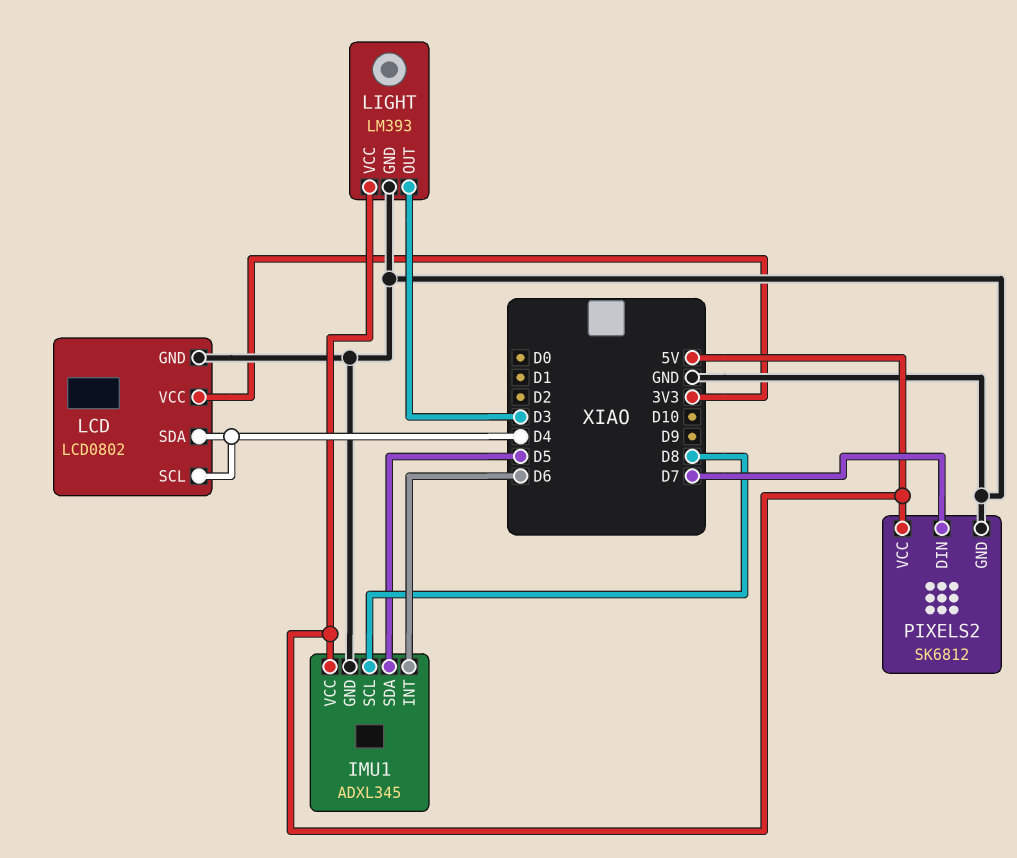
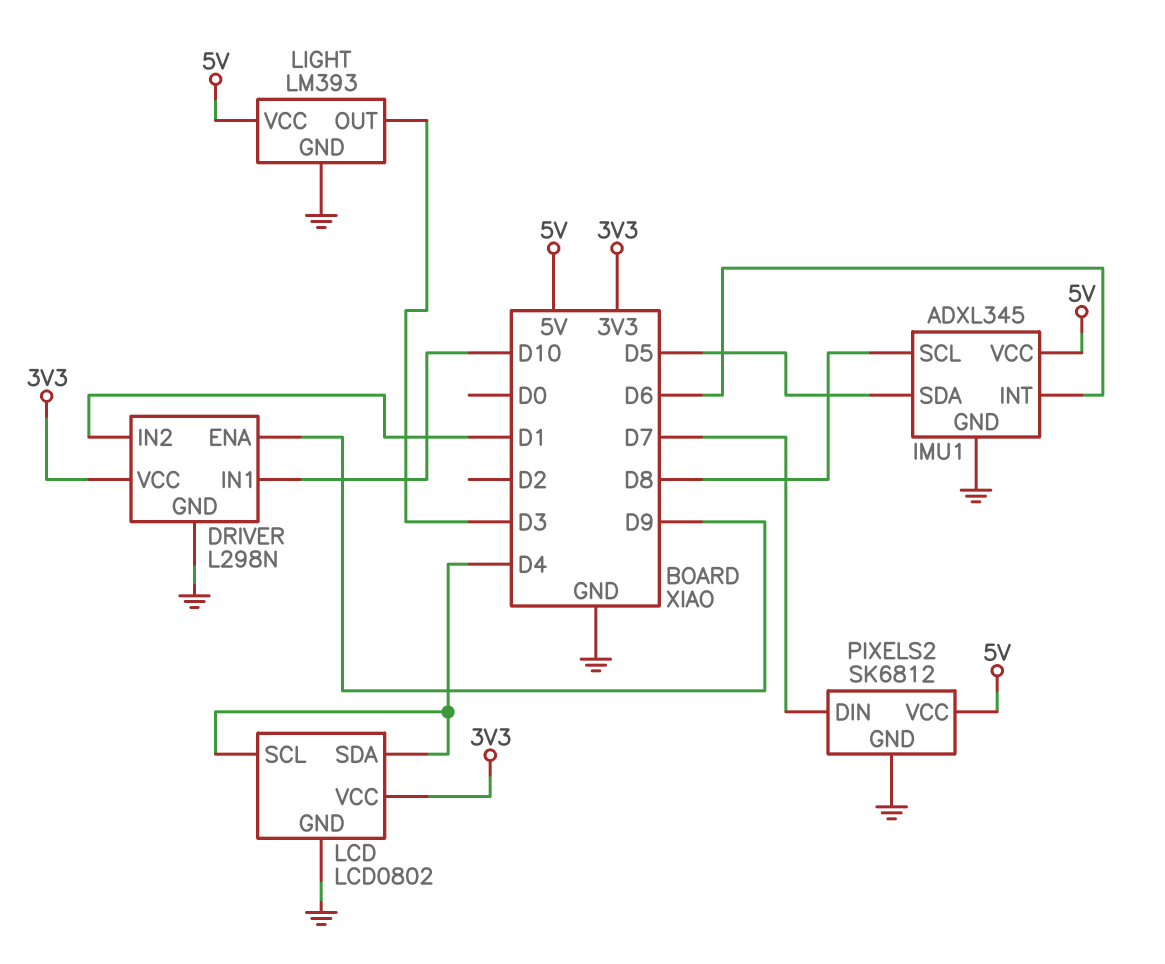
DRIVER: none -> L298N
DRIVER pin ENA: none -> D9
DRIVER pin GND: none -> GND
DRIVER pin IN1: none -> D10
DRIVER pin IN2: none -> D1
DRIVER pin VCC: none -> 3V3

